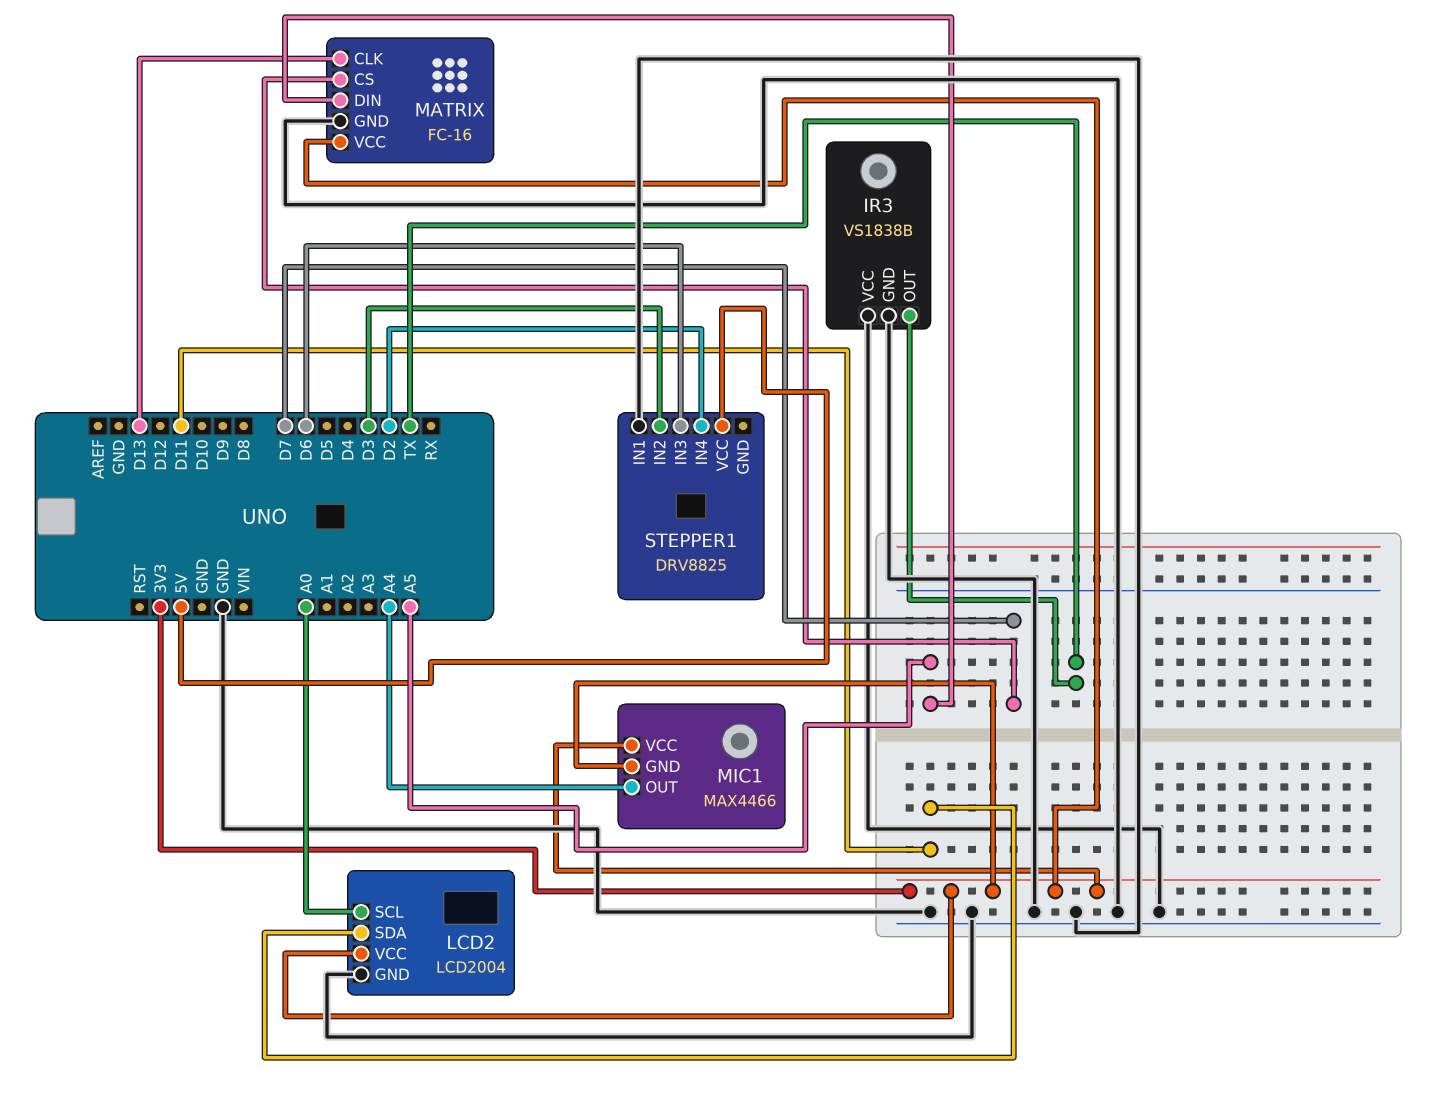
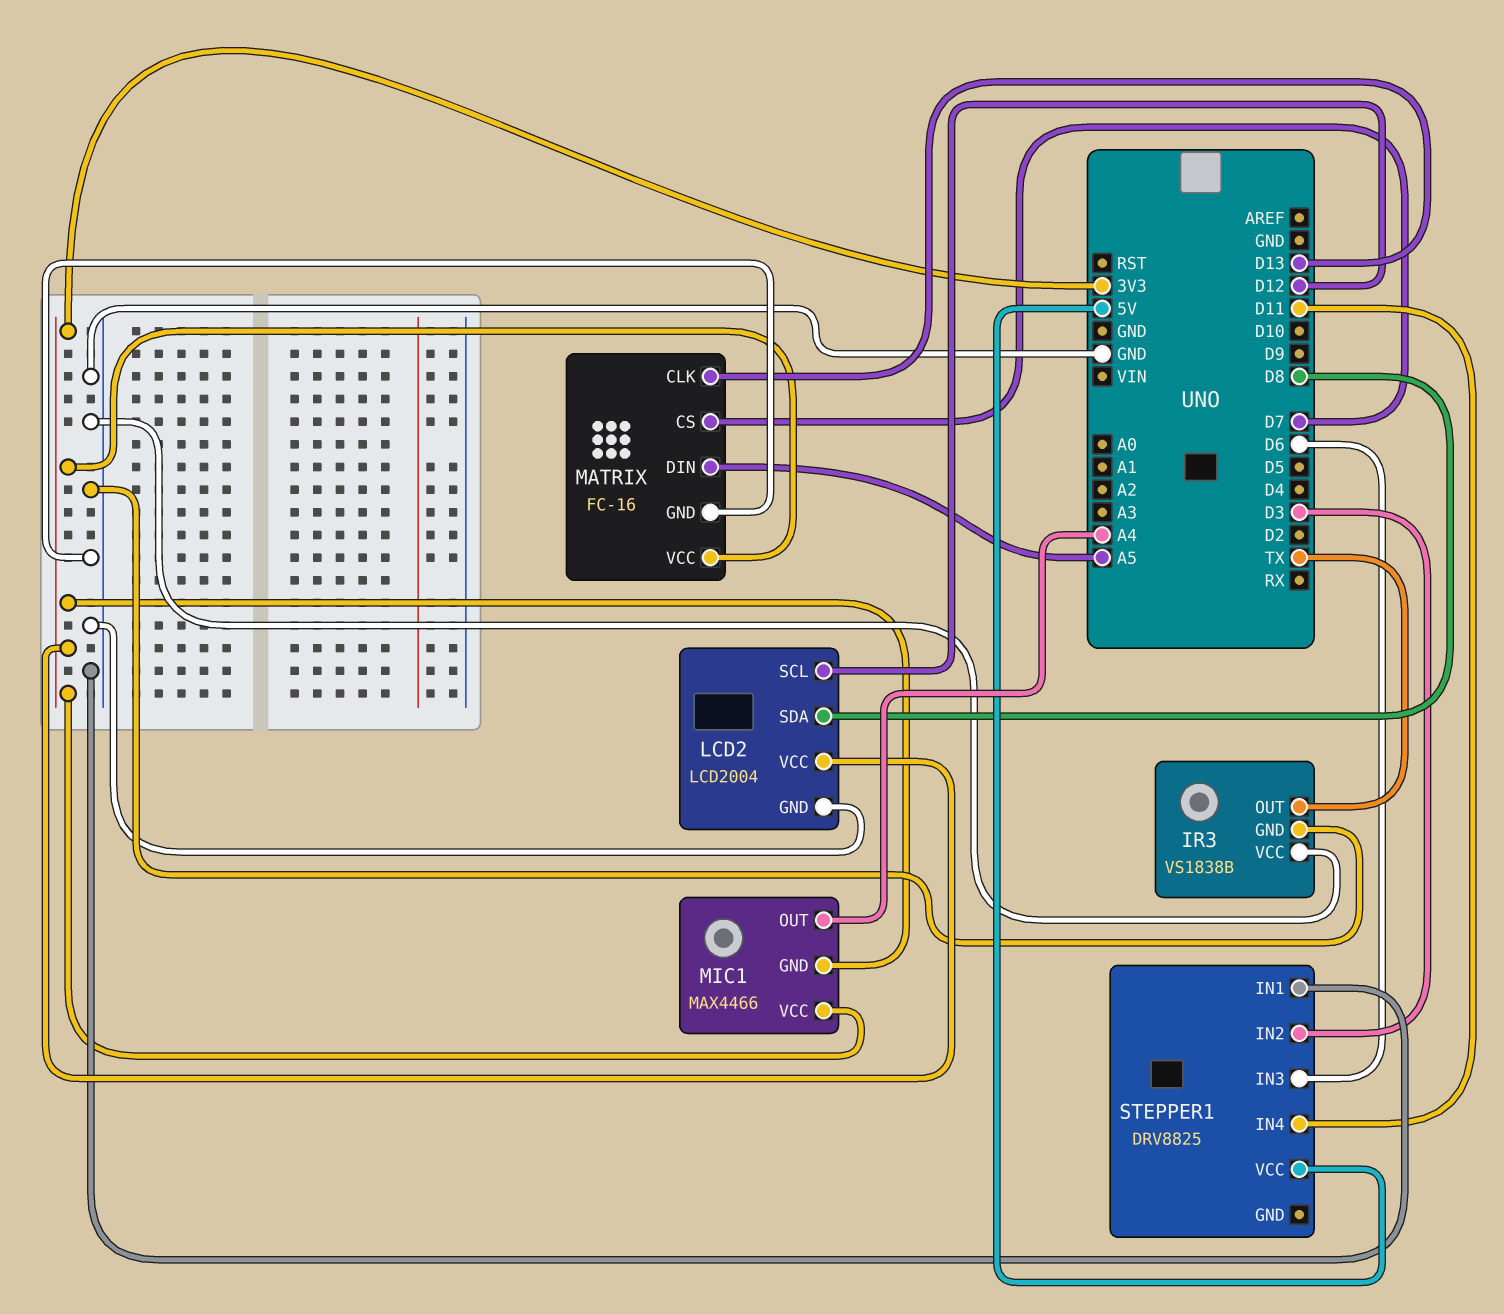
LCD2 pin SCL: A0 -> D12
LCD2 pin SDA: D11 -> D8
STEPPER1 pin IN4: D2 -> D11

